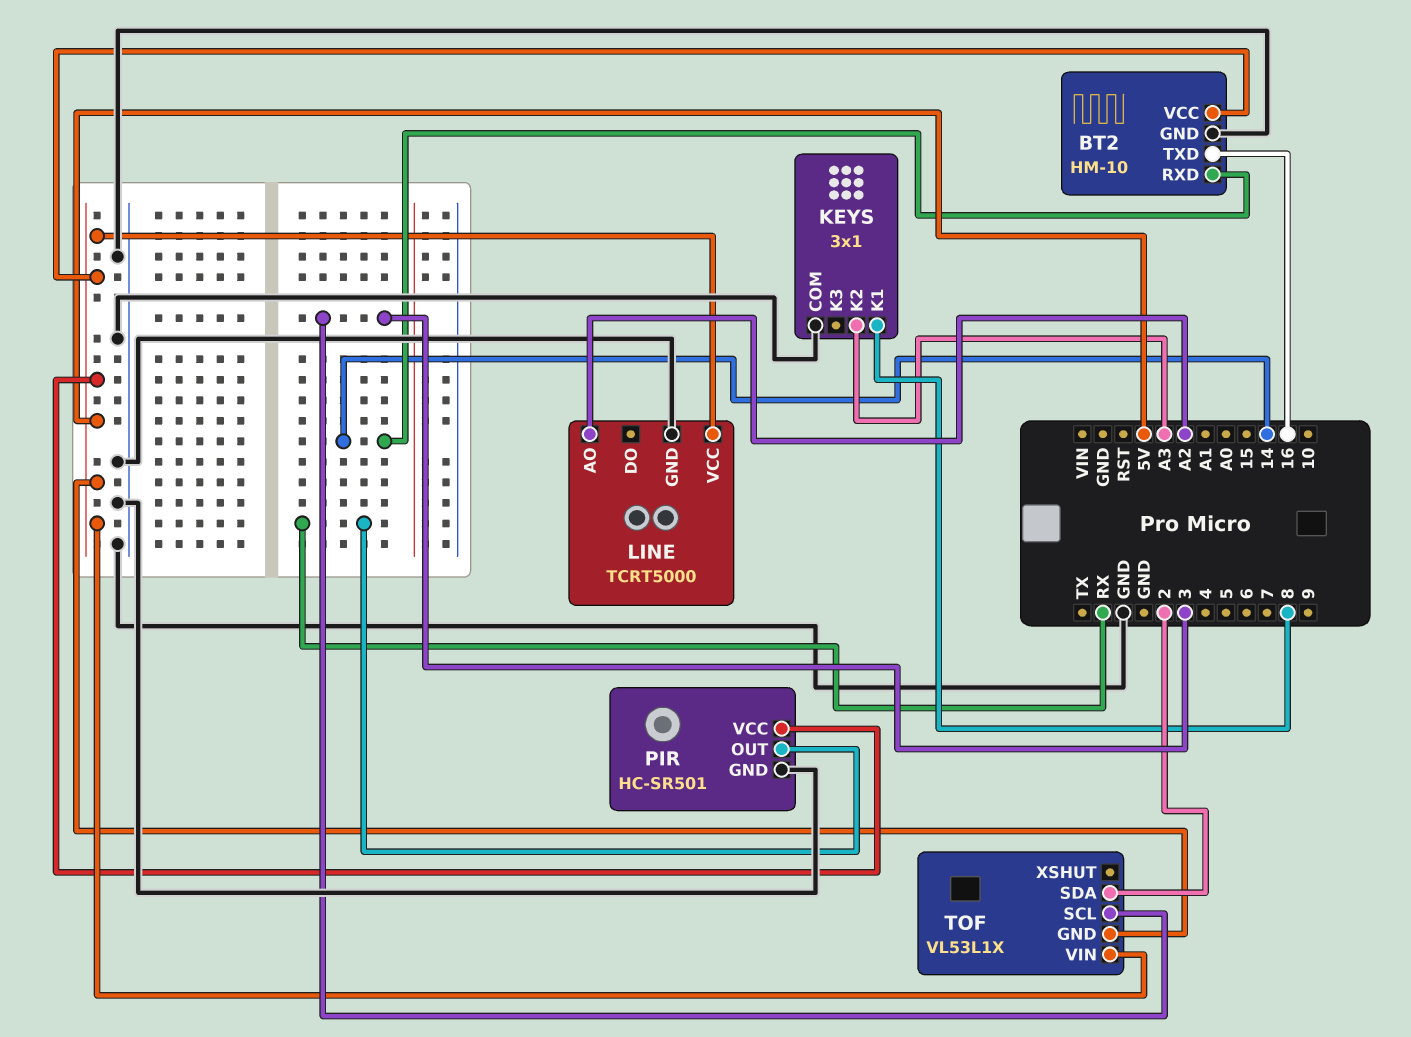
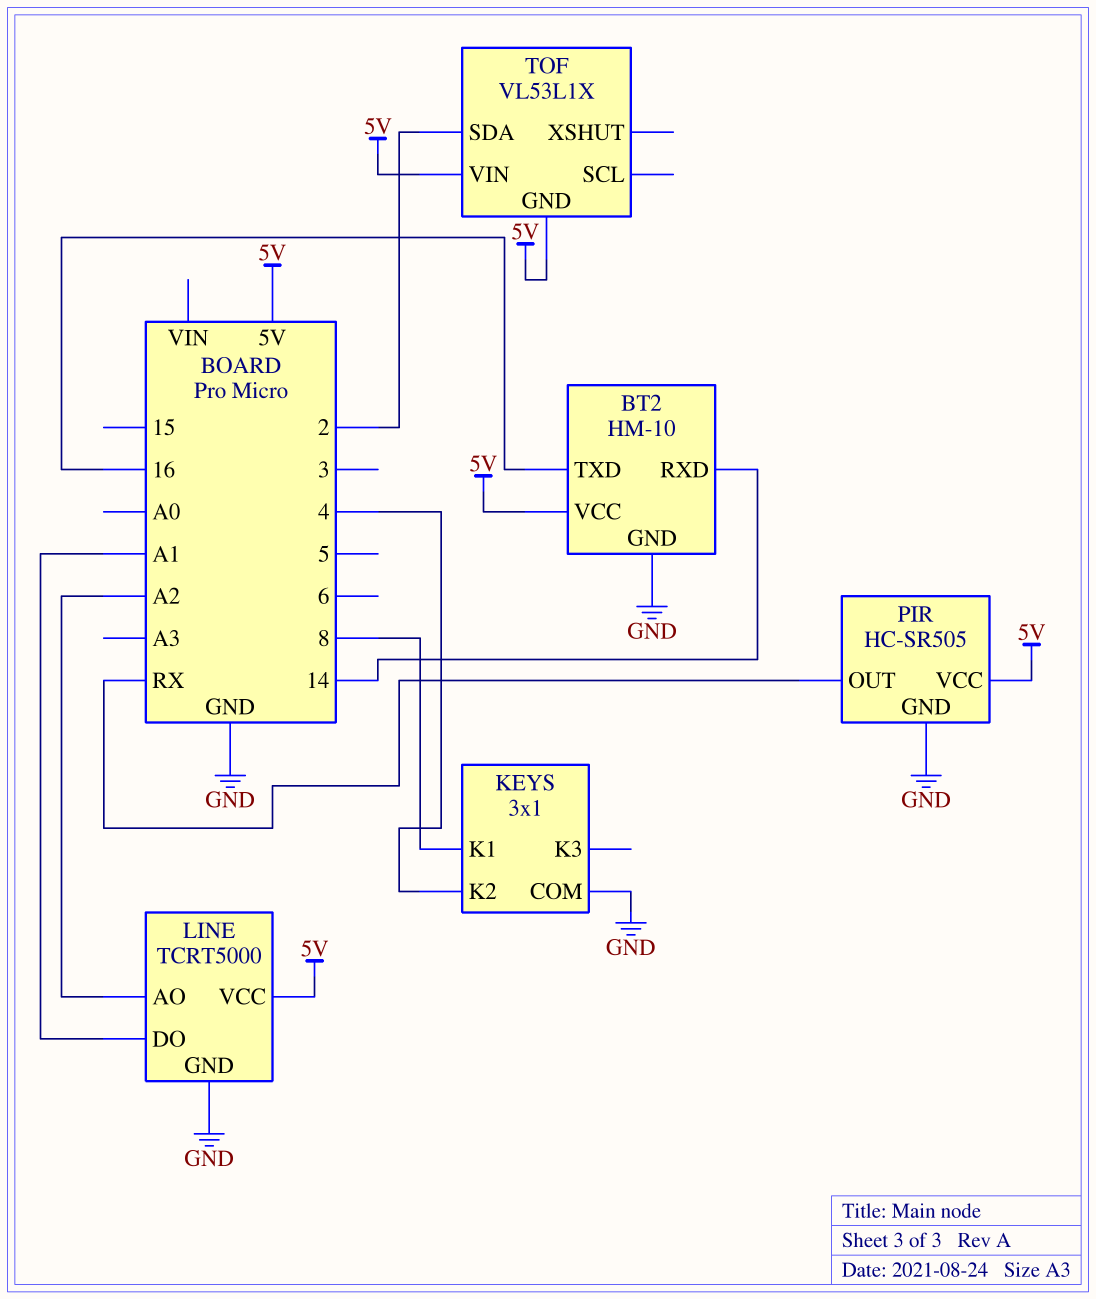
KEYS pin K2: A3 -> 4
LINE pin DO: none -> A1
PIR: HC-SR501 -> HC-SR505
TOF pin SCL: 3 -> none

